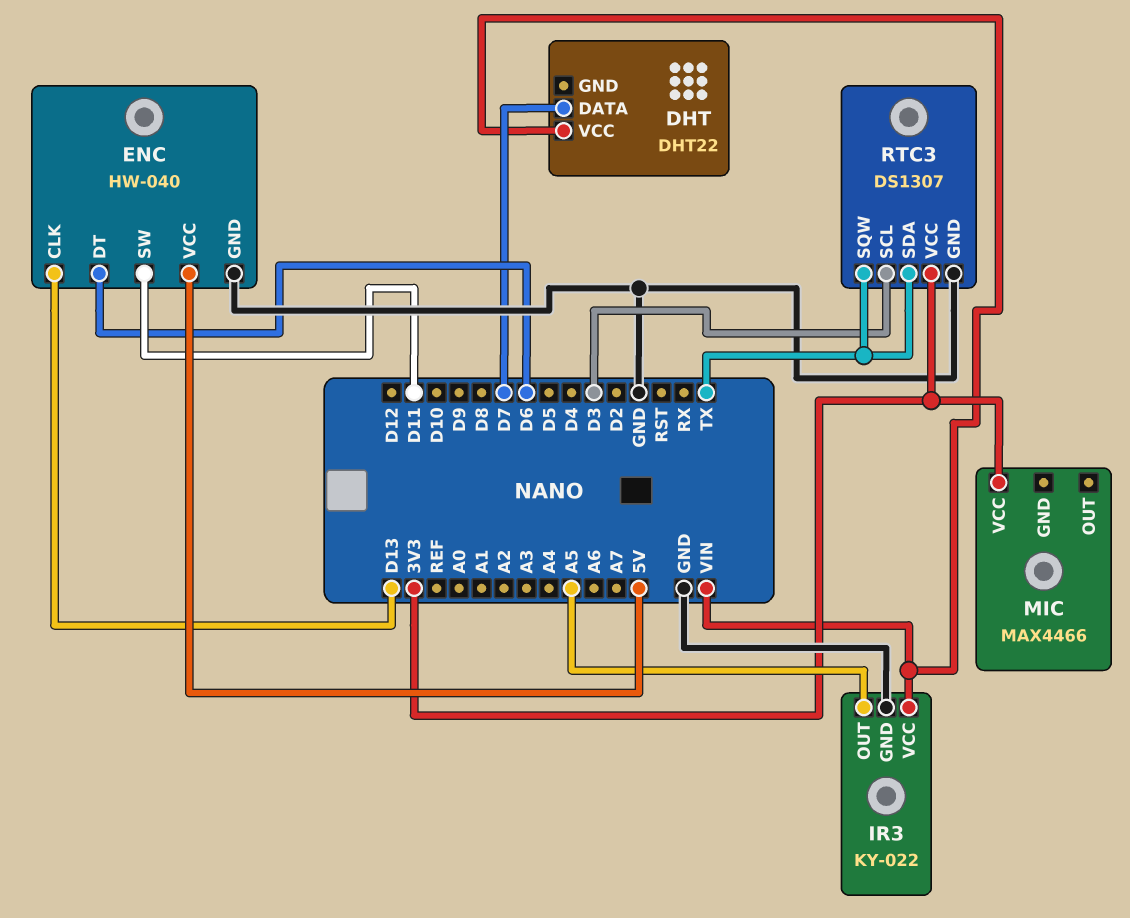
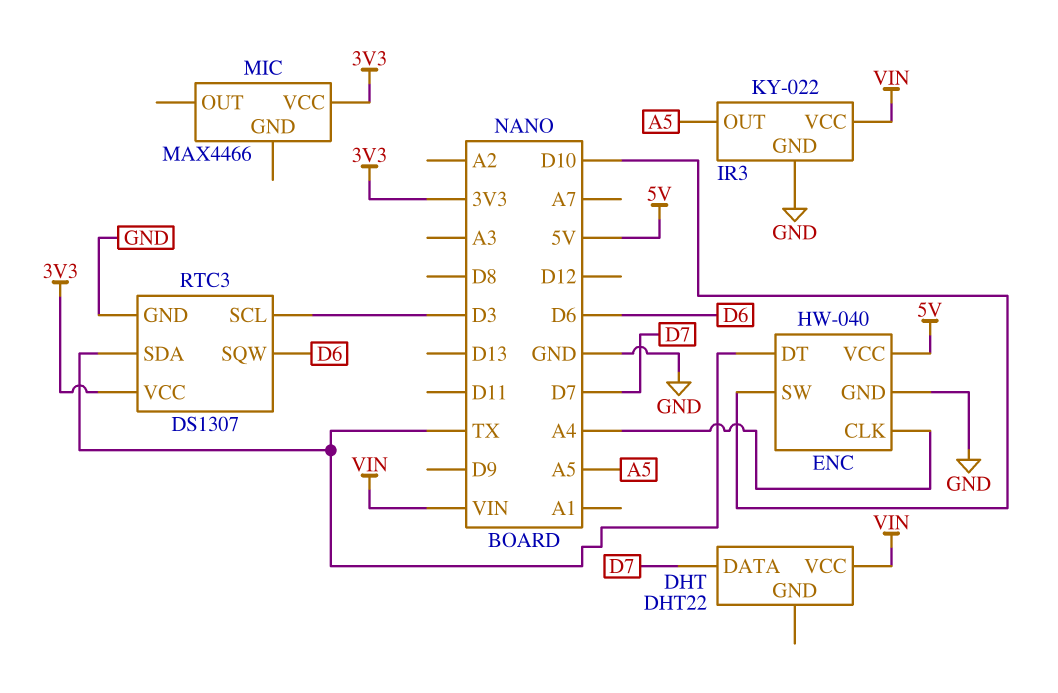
ENC pin CLK: D13 -> A4
ENC pin DT: D6 -> TX
ENC pin SW: D11 -> D10
RTC3 pin SQW: TX -> D6

